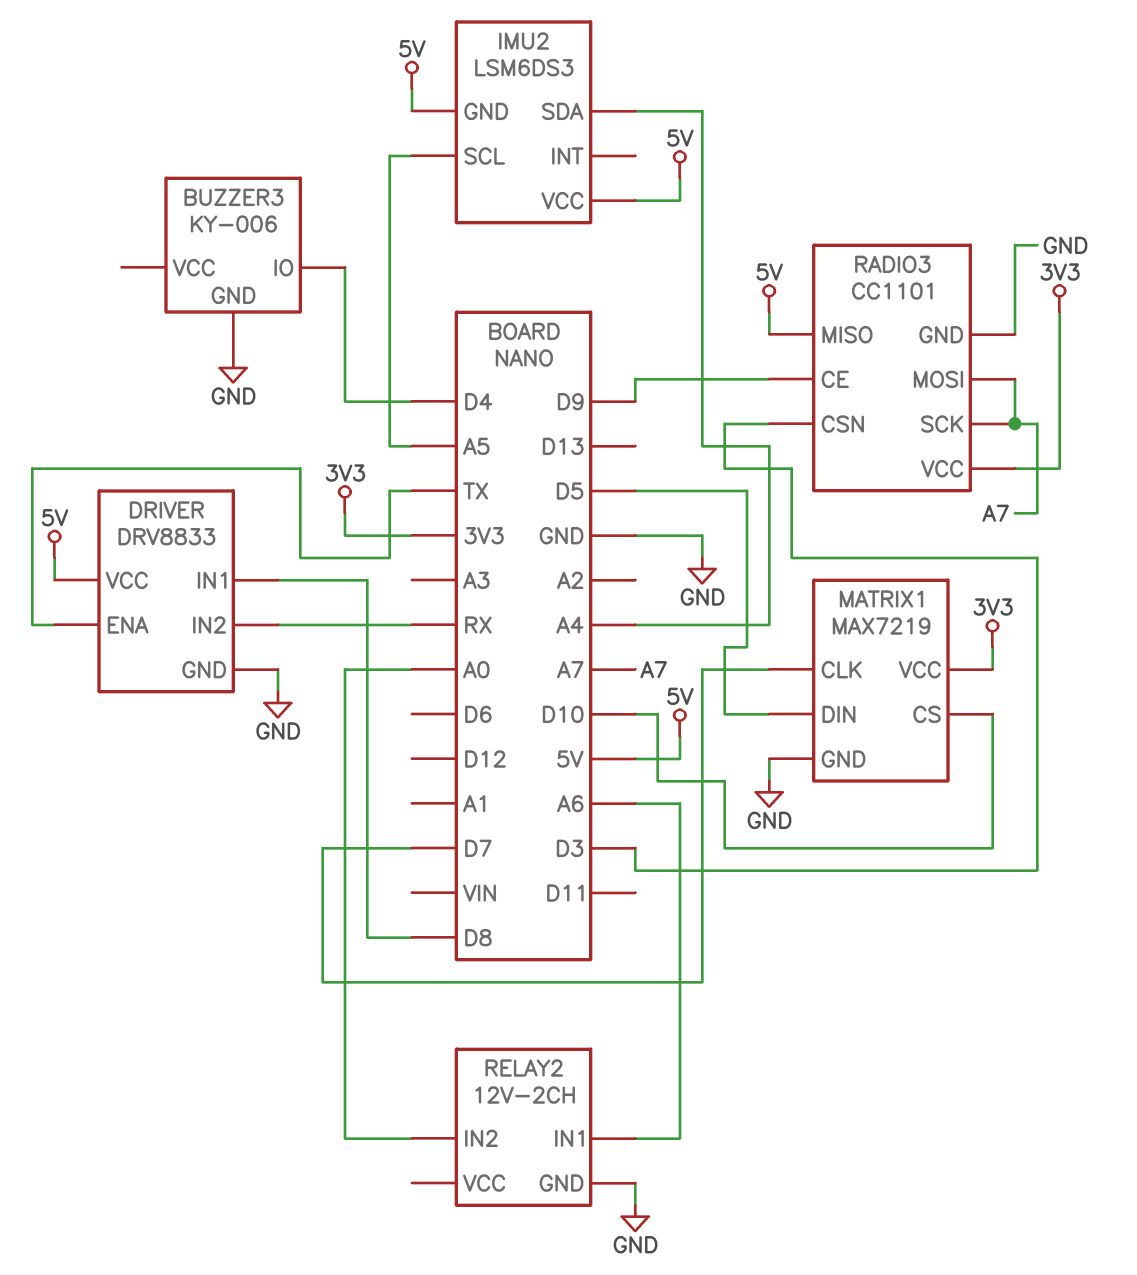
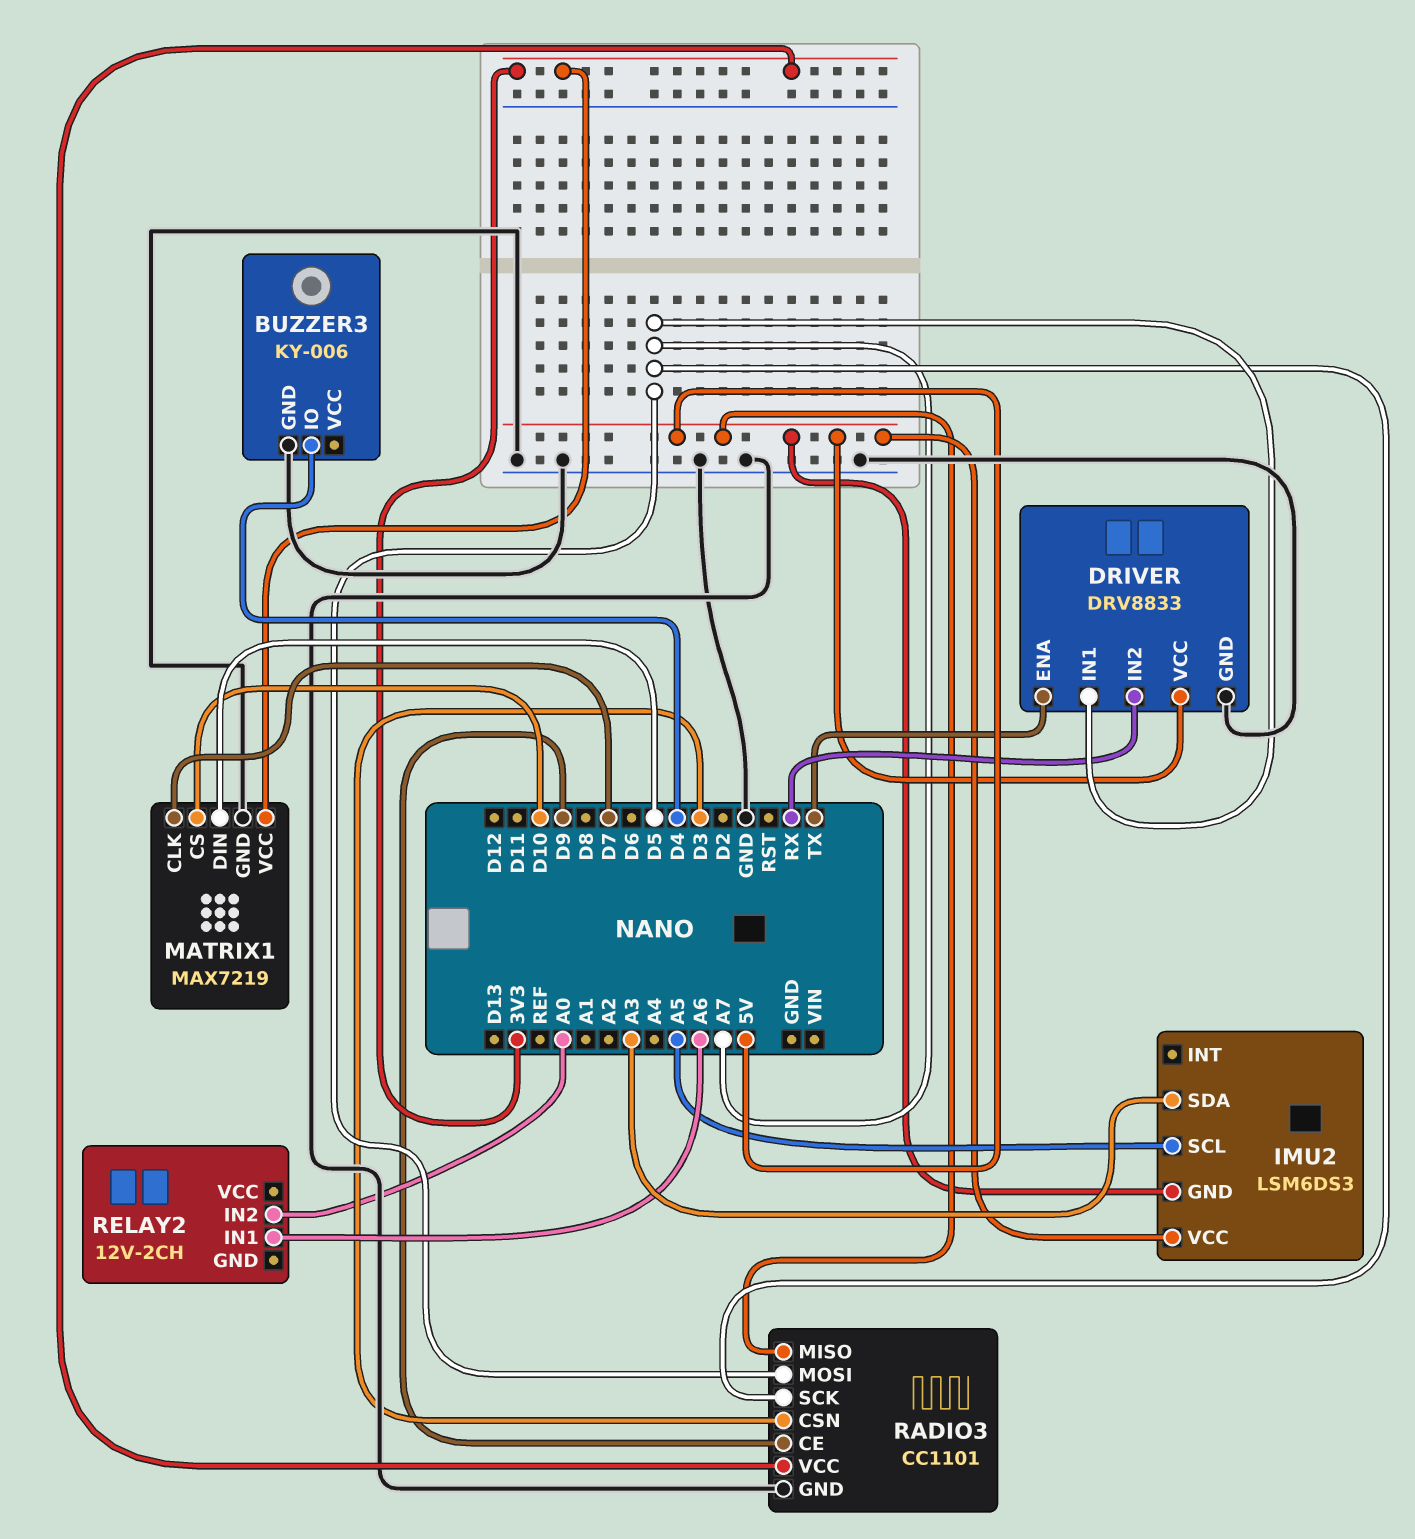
DRIVER pin IN1: D8 -> A7
IMU2 pin SDA: A4 -> A3
RELAY2 pin GND: GND -> none

